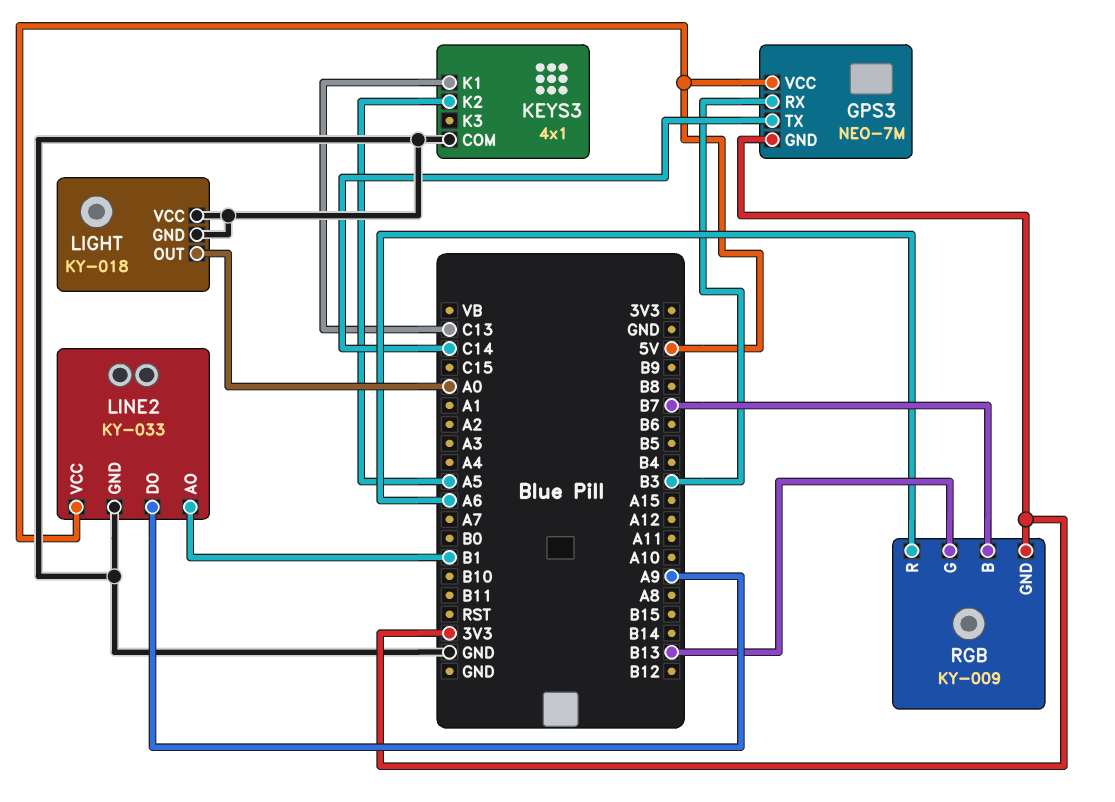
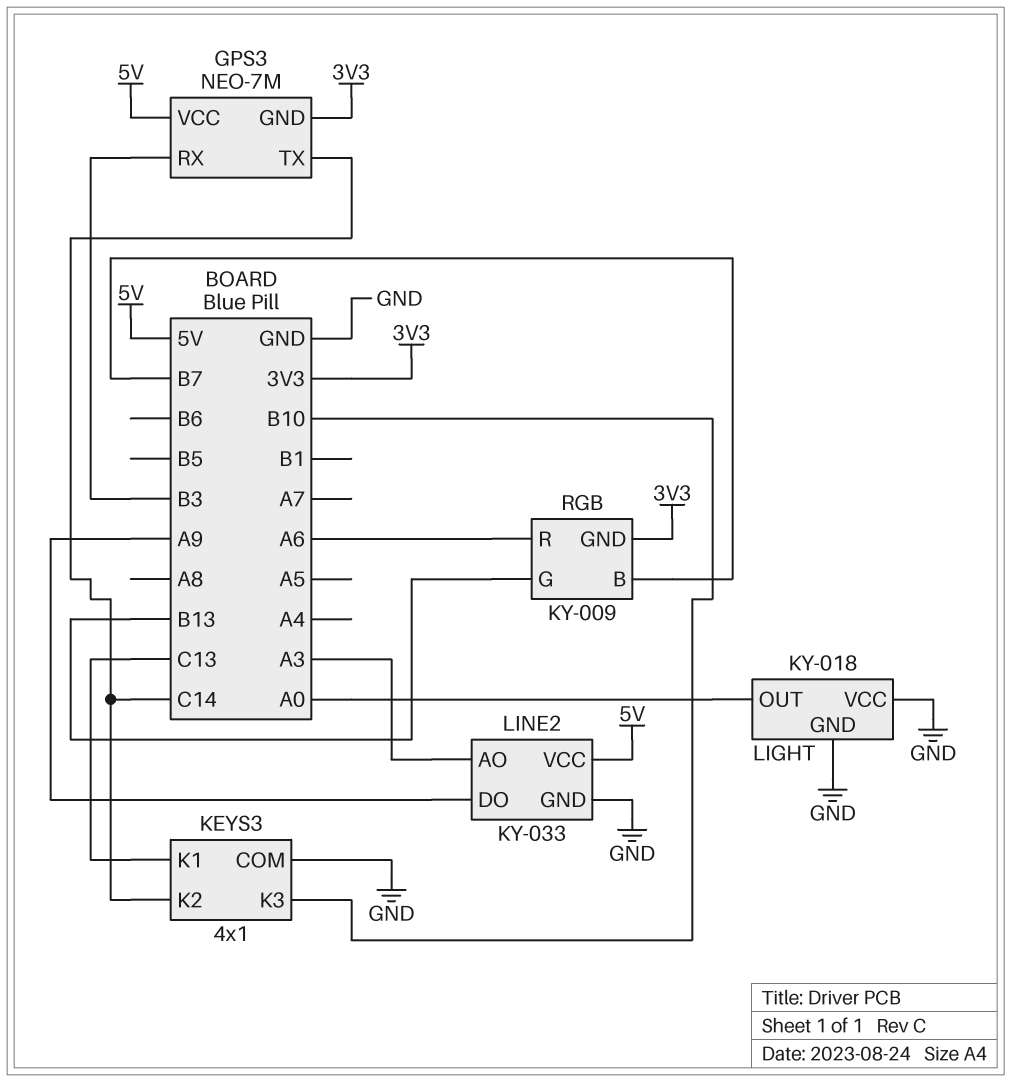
KEYS3 pin K2: A5 -> C14
KEYS3 pin K3: none -> B10
LINE2 pin AO: B1 -> A3

